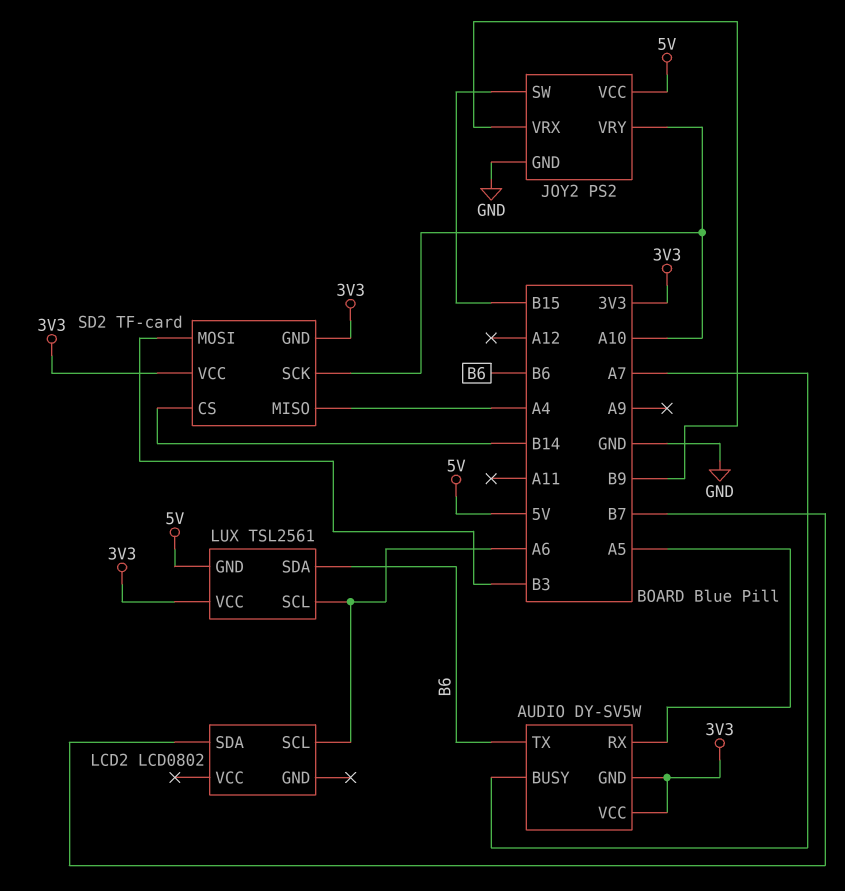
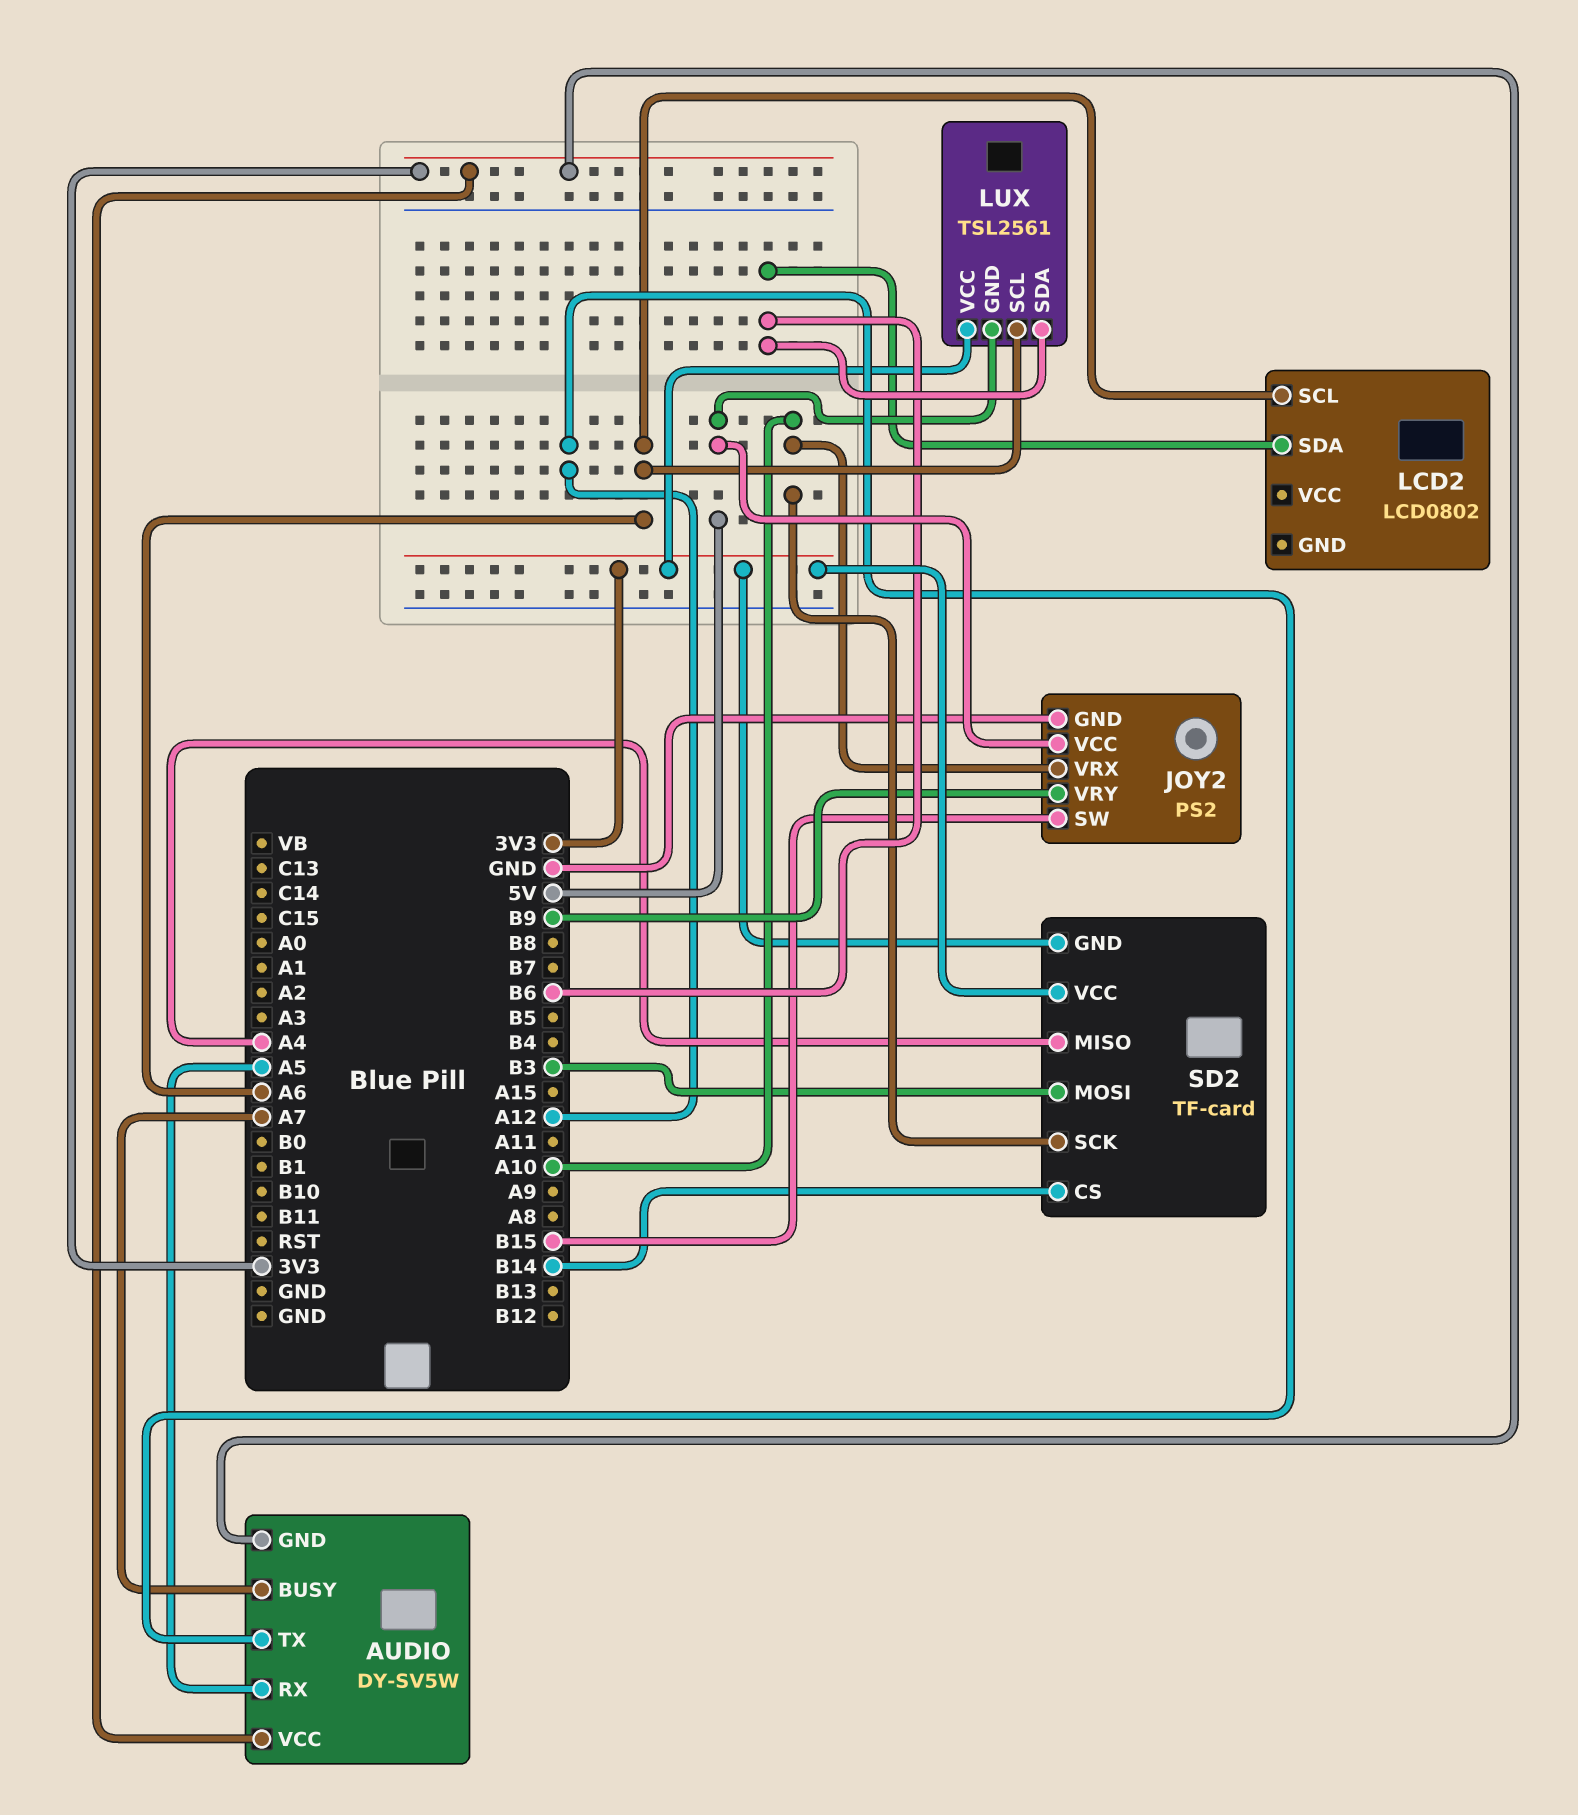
AUDIO pin TX: B6 -> A12
JOY2 pin VRX: B9 -> A10
JOY2 pin VRY: A10 -> B9
LCD2 pin SDA: B7 -> B6

